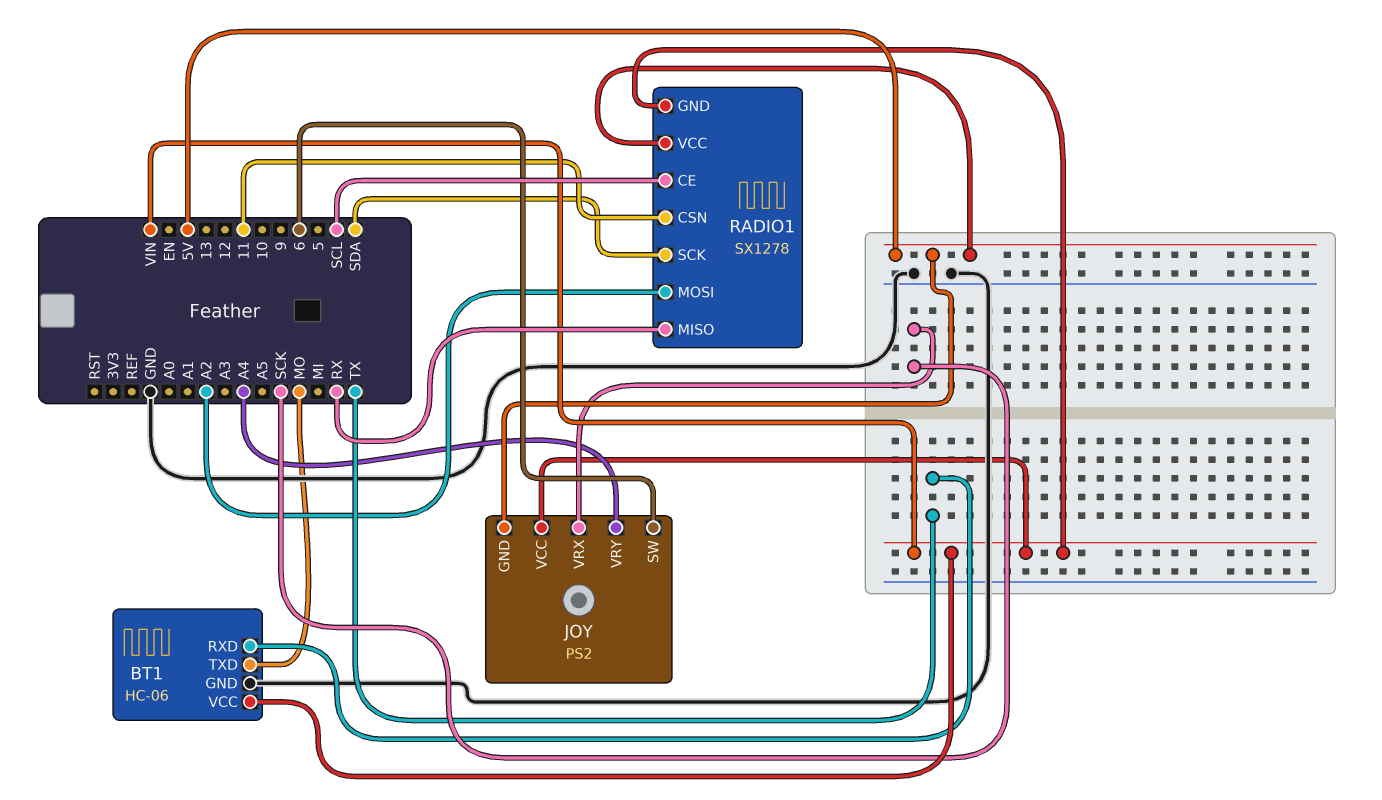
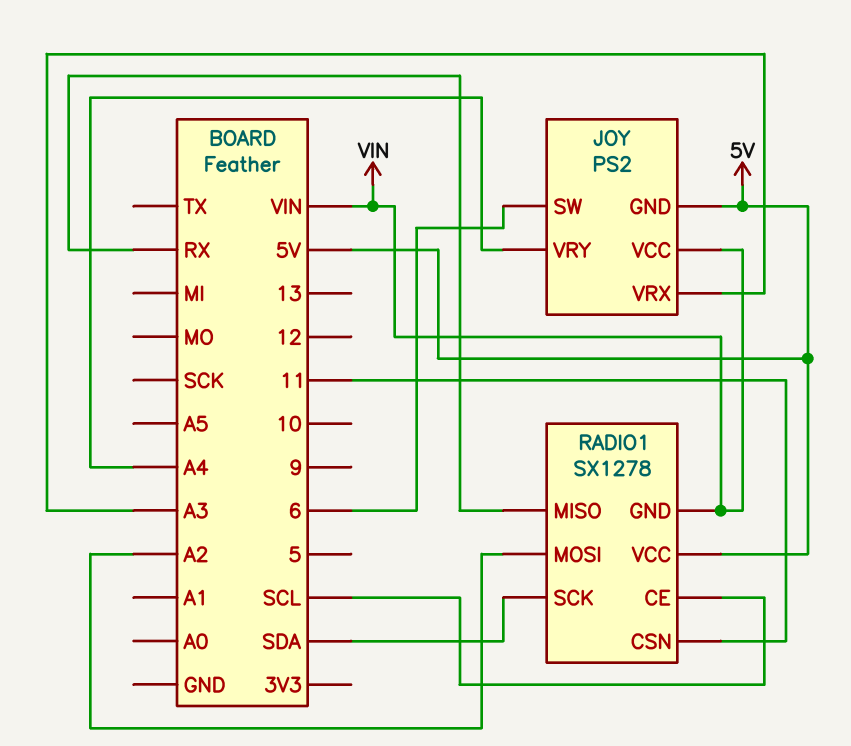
BT1: HC-06 -> none
BT1 pin GND: GND -> none
BT1 pin RXD: TX -> none
BT1 pin TXD: MO -> none
BT1 pin VCC: VIN -> none
JOY pin VRX: SCK -> A3

